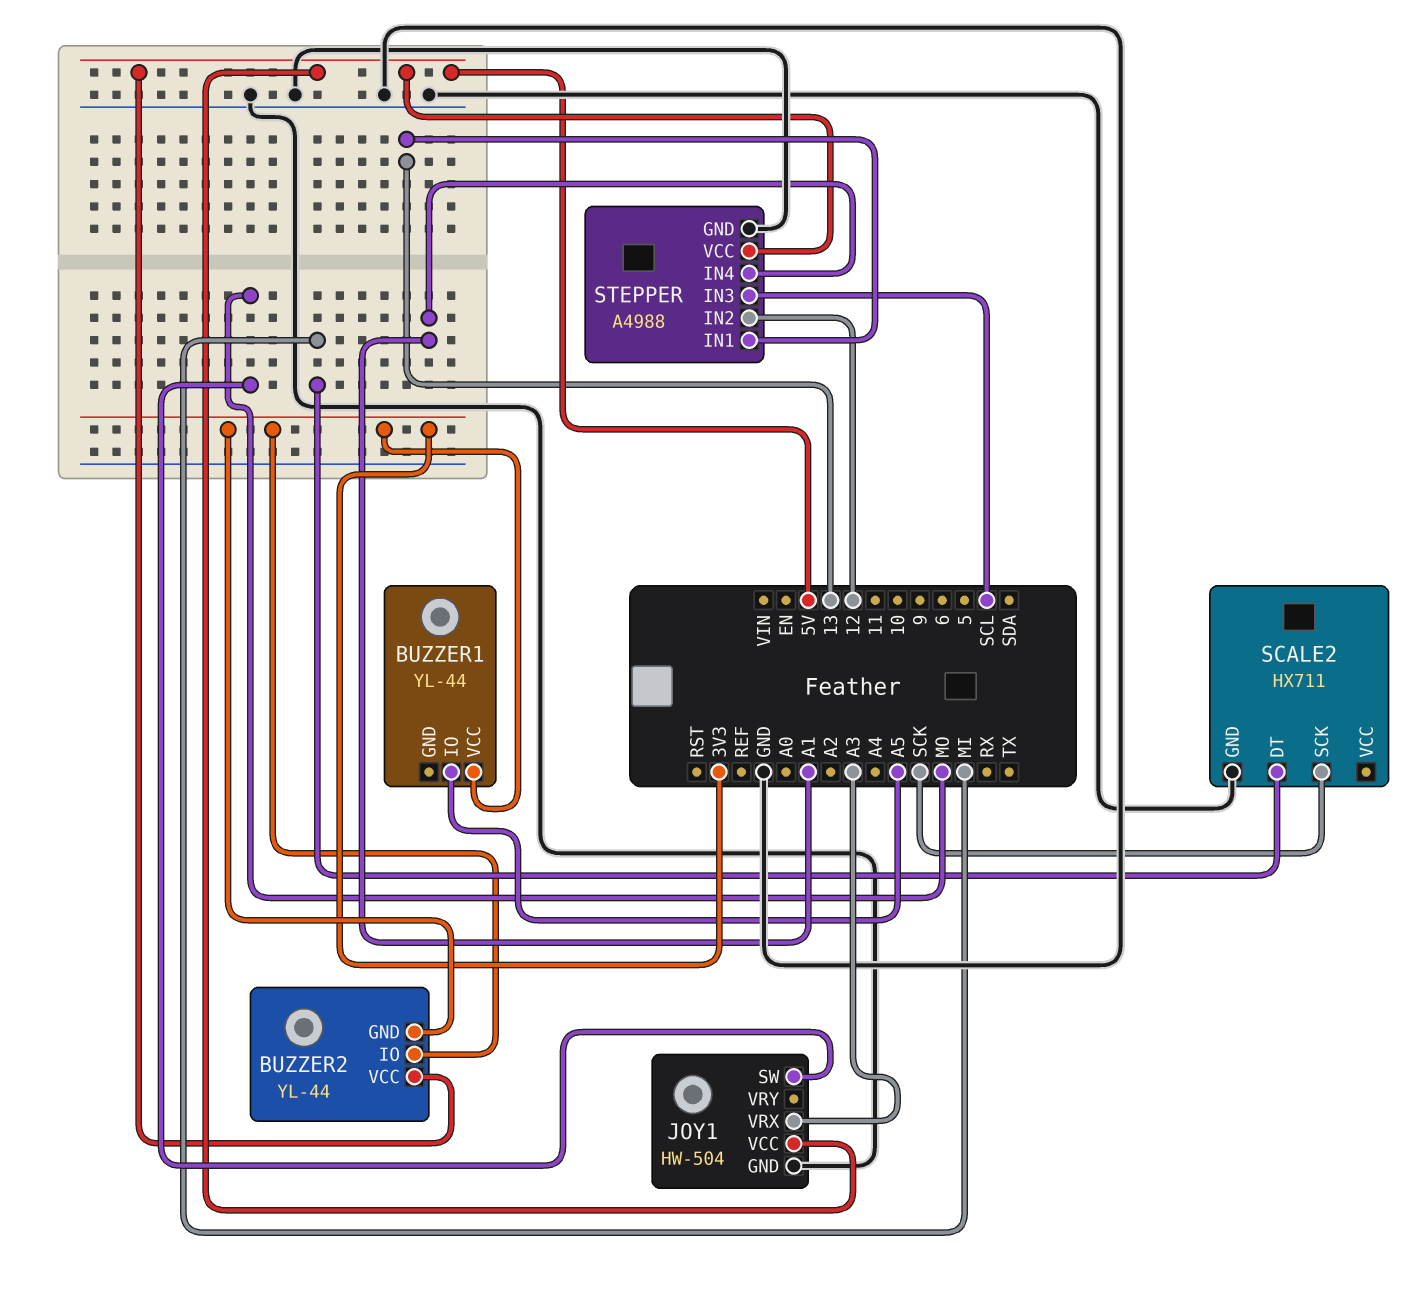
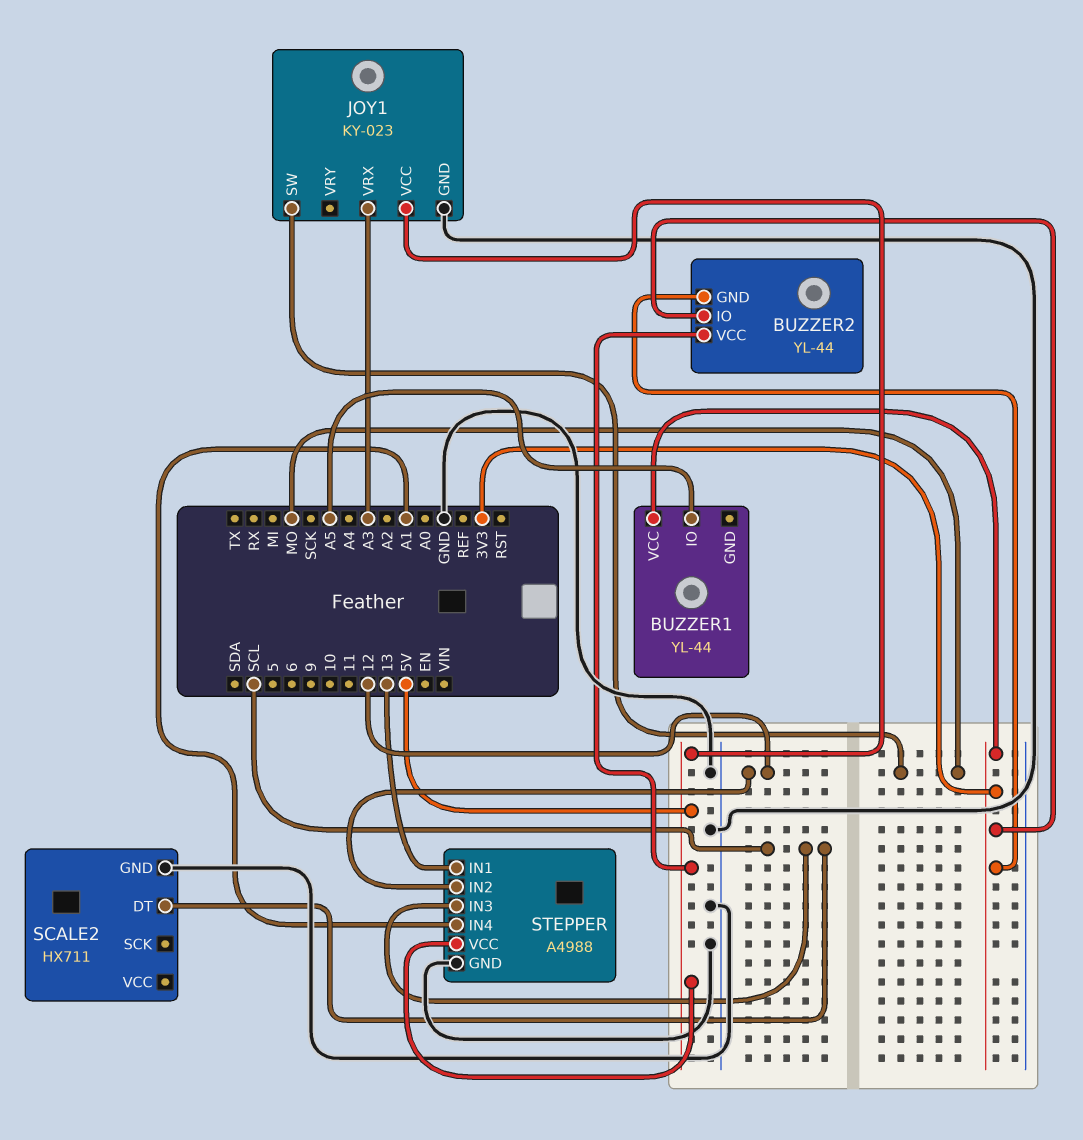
JOY1: HW-504 -> KY-023
SCALE2 pin DT: MI -> SCL
SCALE2 pin SCK: SCK -> none

